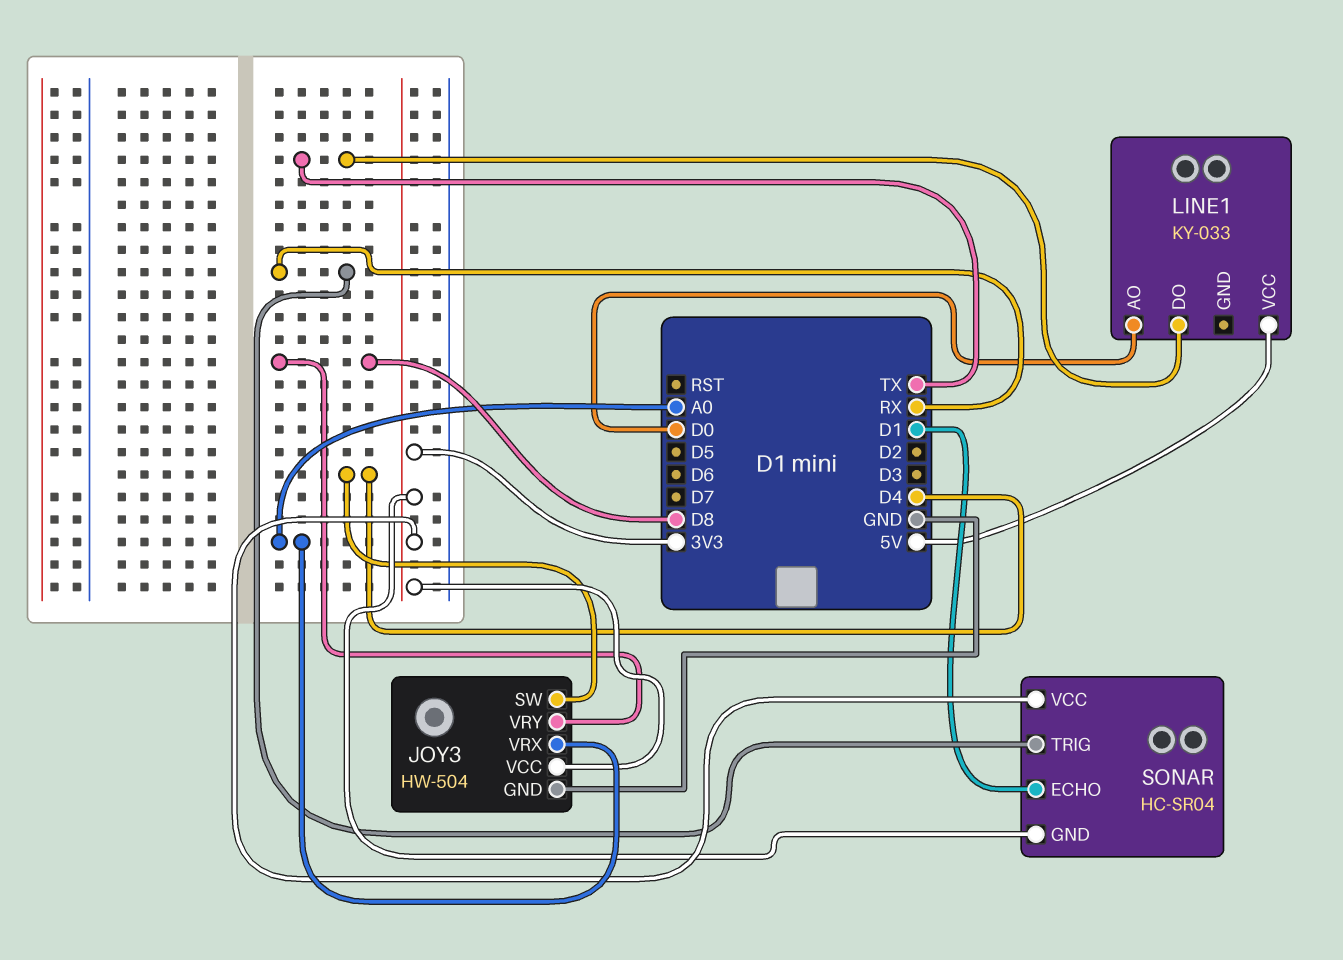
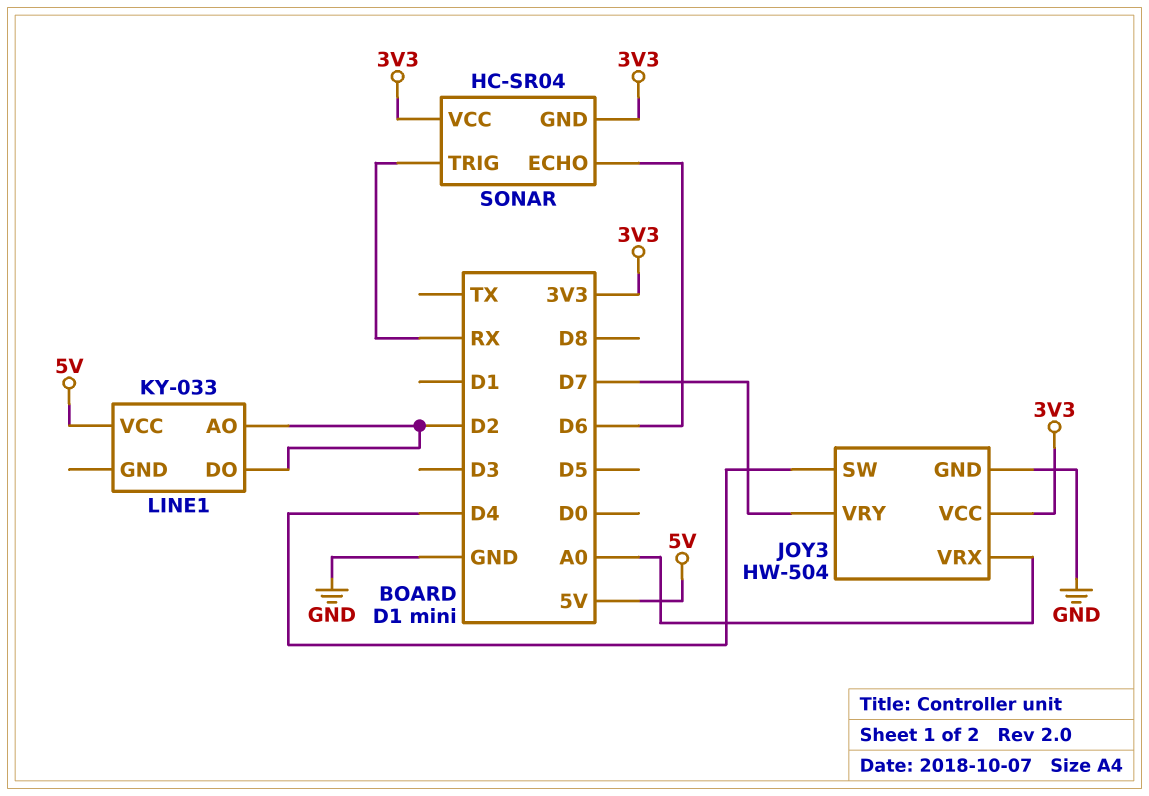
JOY3 pin VRY: D8 -> D7
LINE1 pin AO: D0 -> D2
LINE1 pin DO: TX -> D2
SONAR pin ECHO: D1 -> D6

